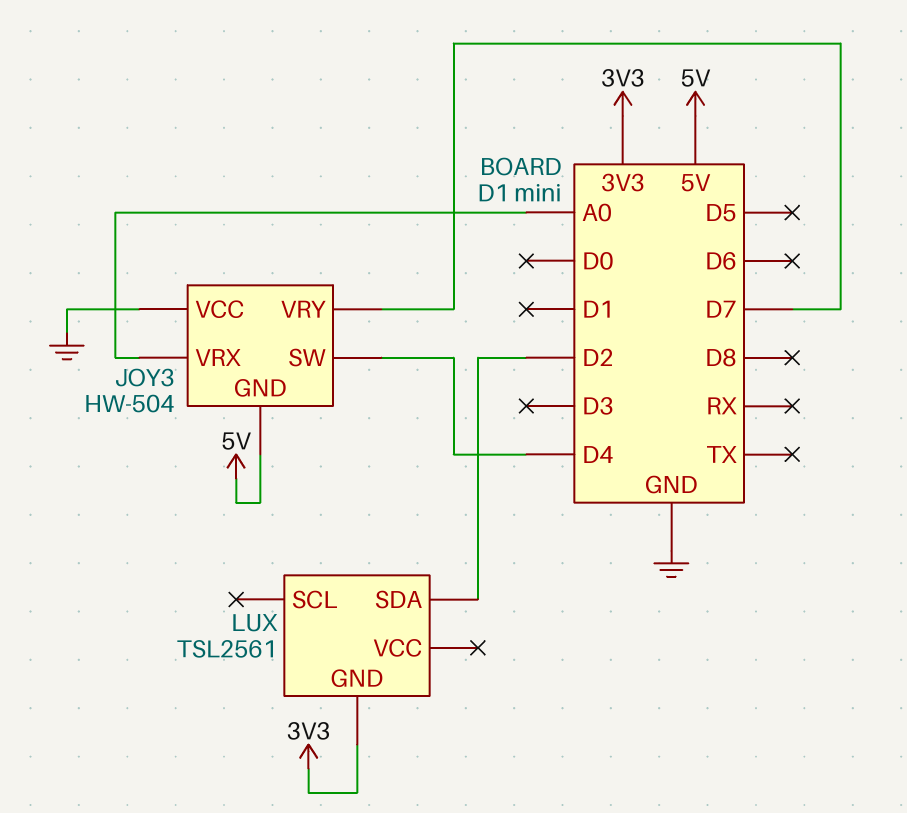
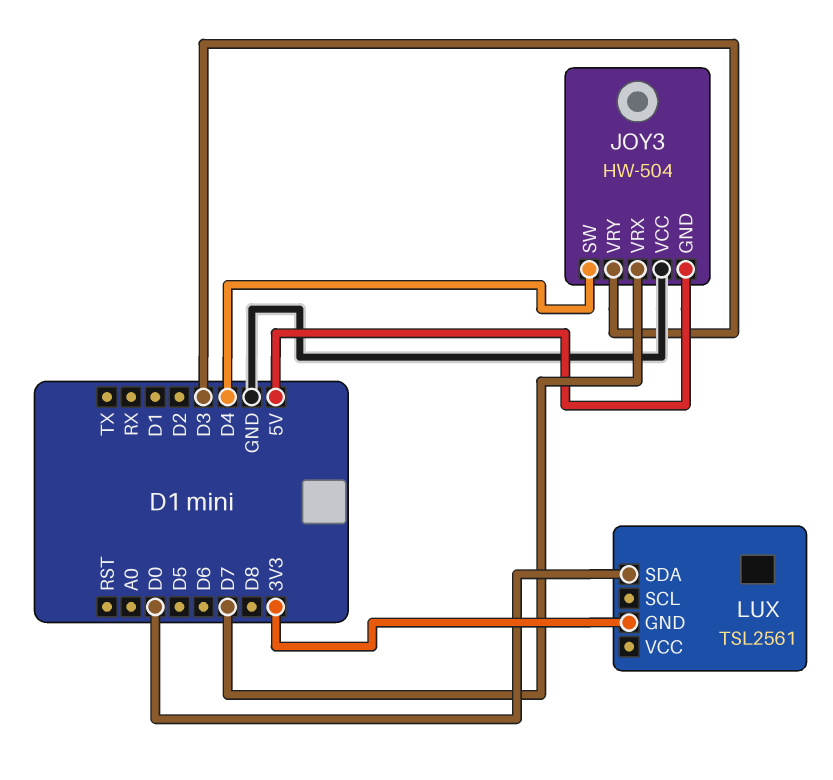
JOY3 pin VRX: A0 -> D7
JOY3 pin VRY: D7 -> D3
LUX pin SDA: D2 -> D0

